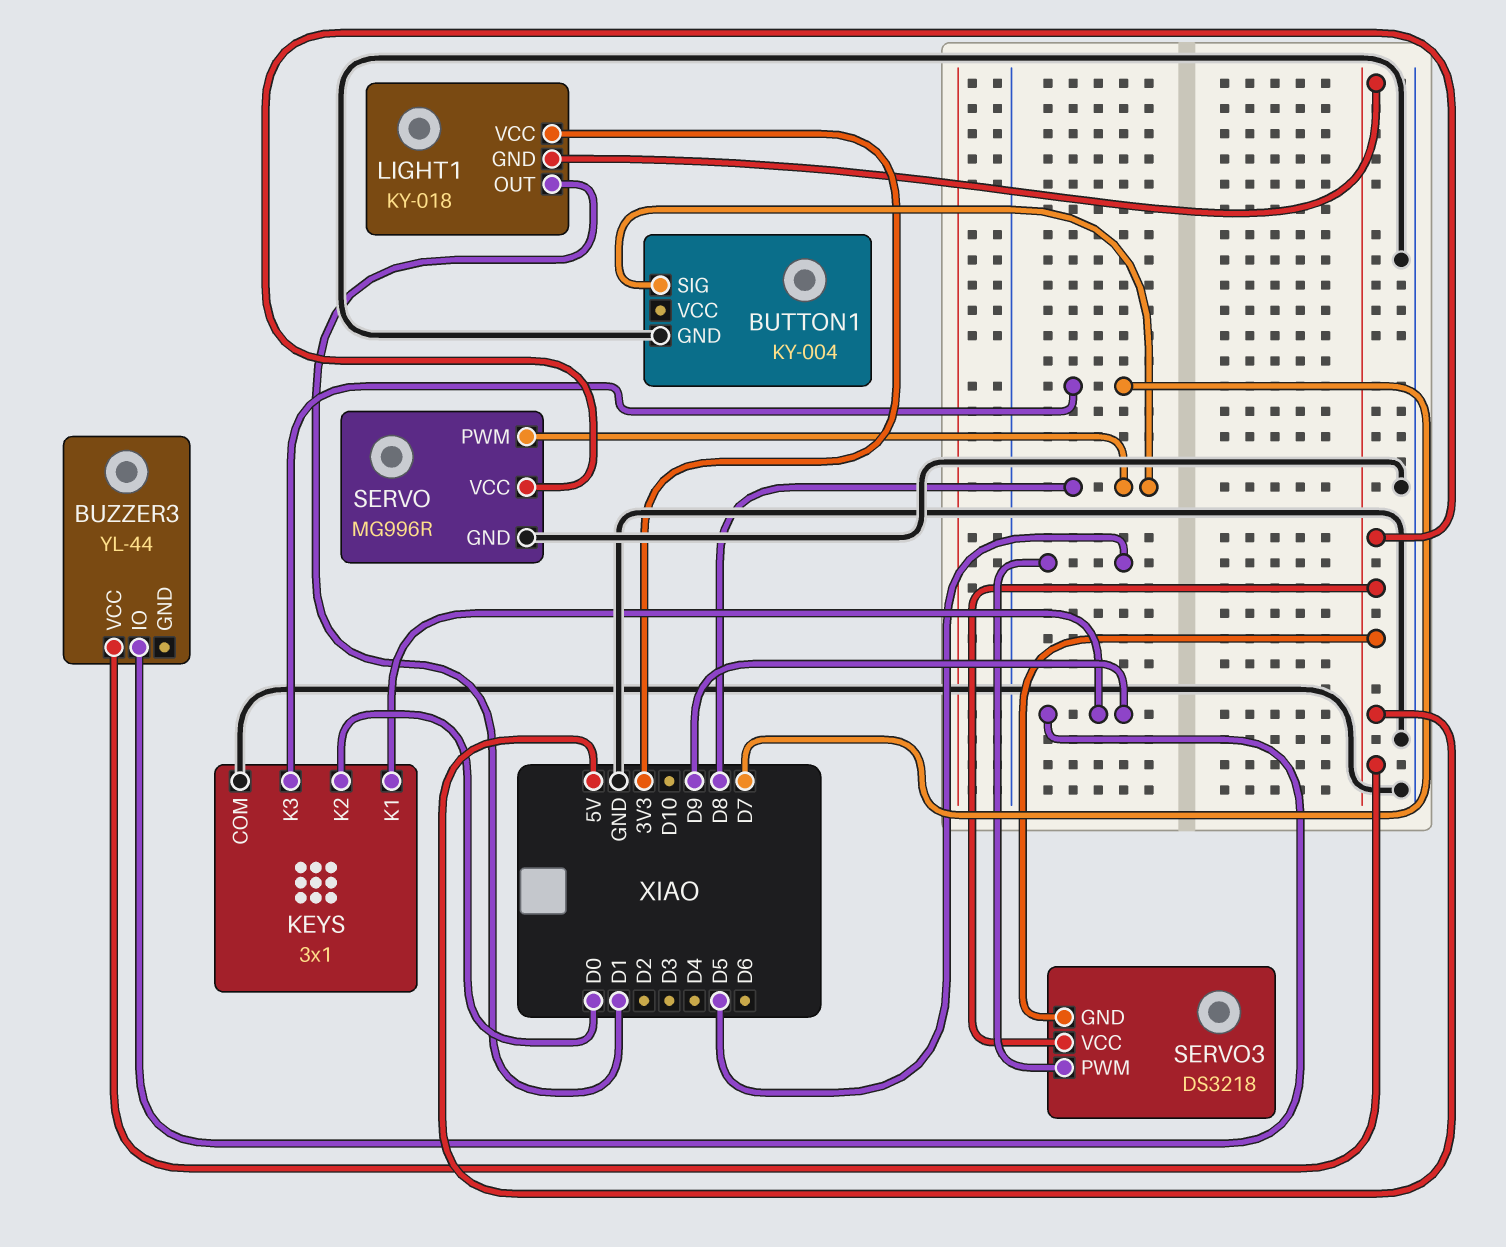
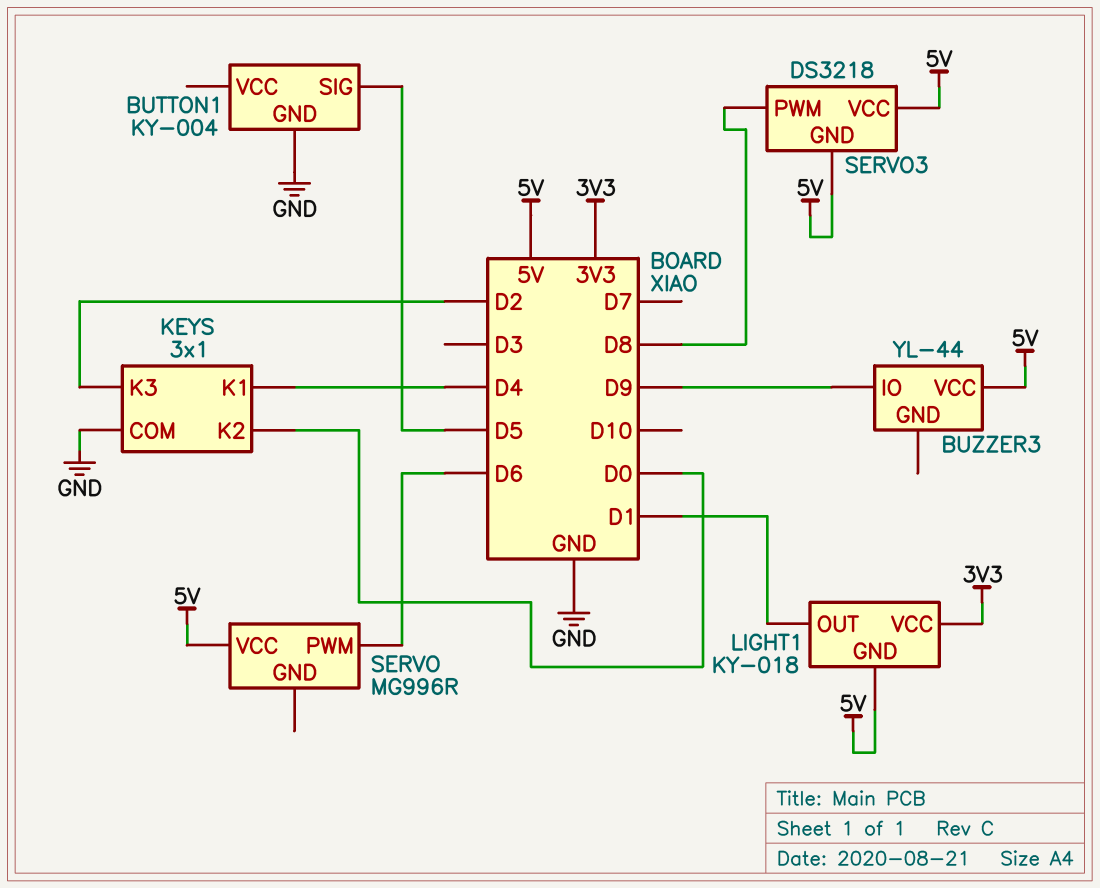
BUTTON1 pin SIG: D8 -> D5
KEYS pin K1: D9 -> D4
KEYS pin K3: D7 -> D2
SERVO pin GND: GND -> none
SERVO pin PWM: D8 -> D6
SERVO3 pin PWM: D5 -> D8

